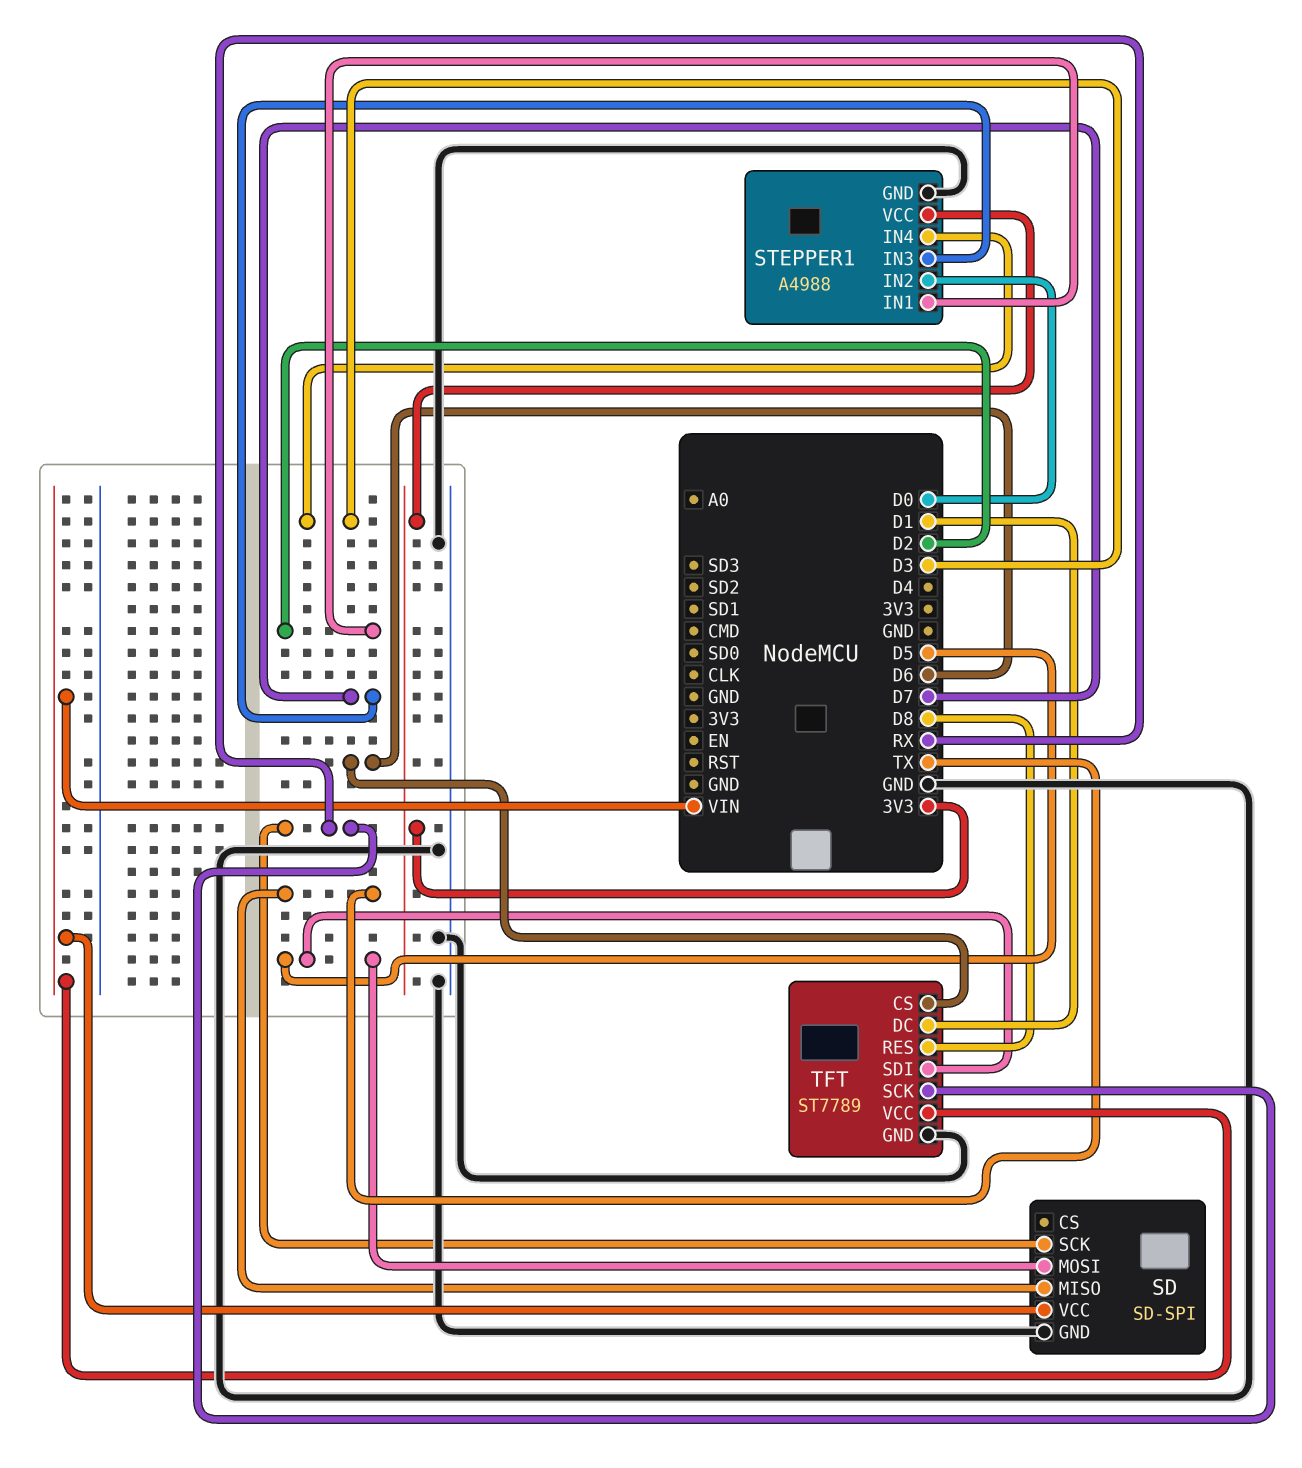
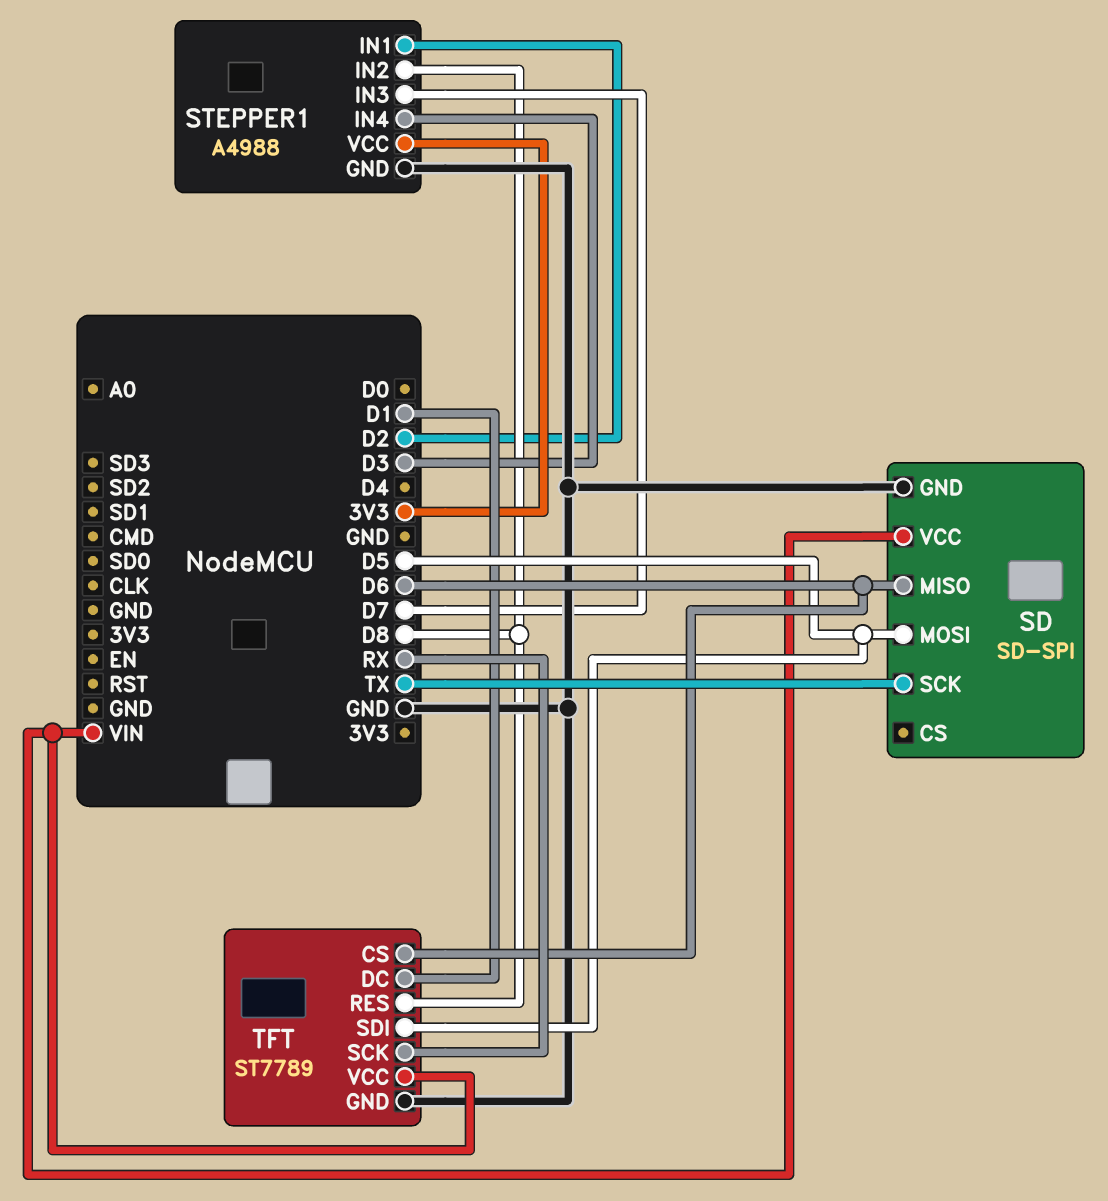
SD pin MISO: TX -> D6
SD pin SCK: RX -> TX
STEPPER1 pin IN2: D0 -> D8

